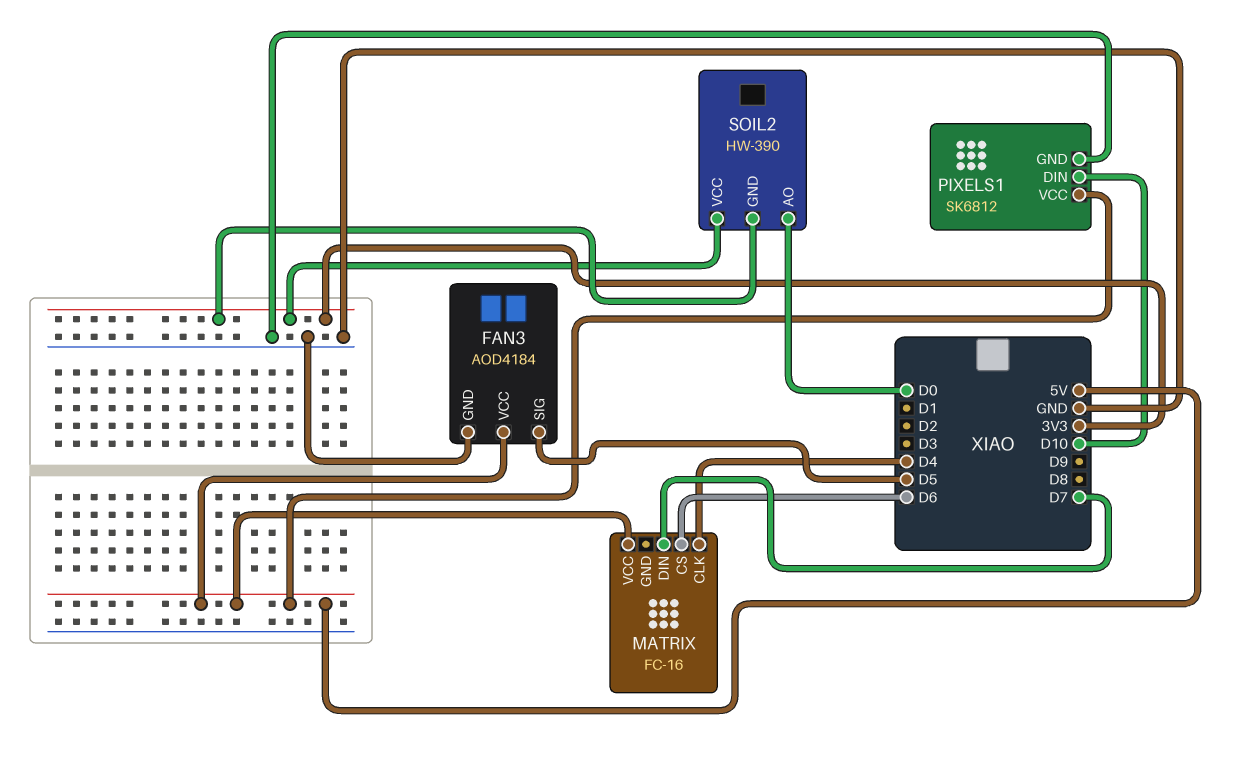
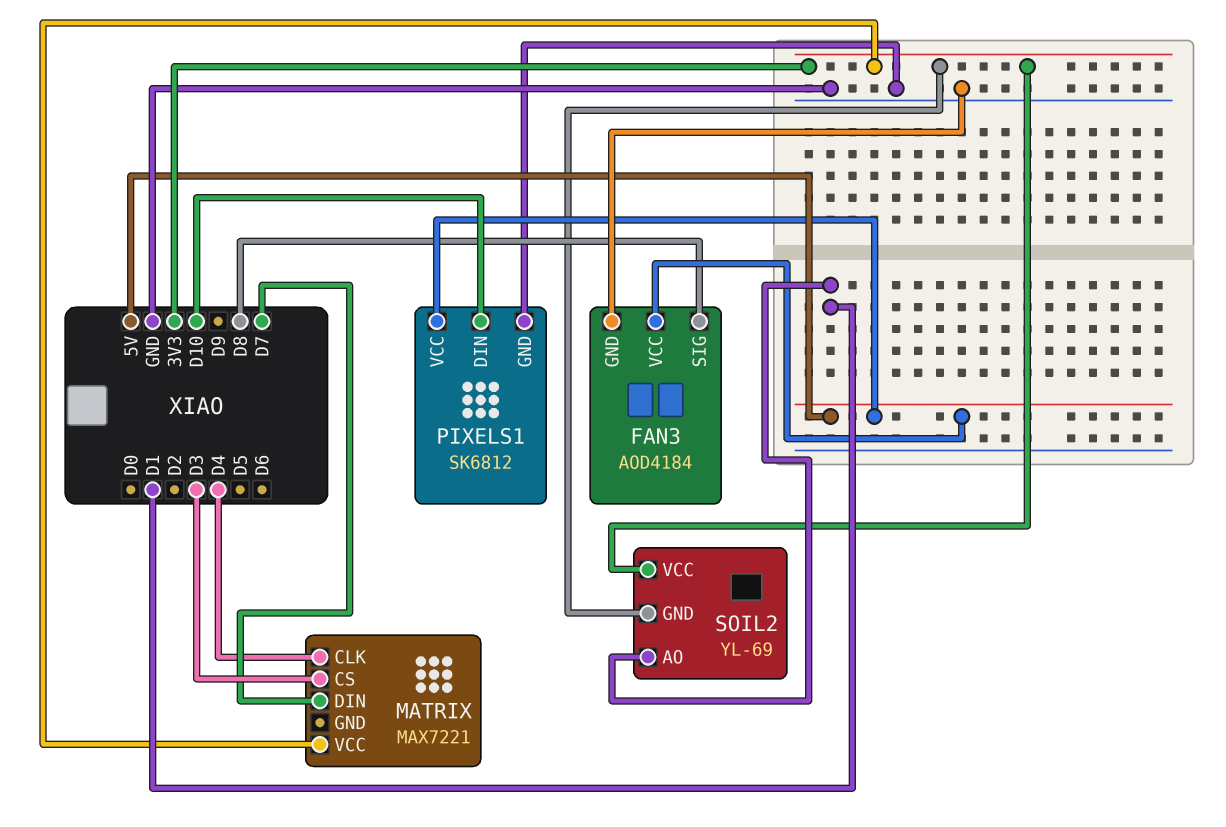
FAN3 pin SIG: D5 -> D8
MATRIX: FC-16 -> MAX7221
MATRIX pin CS: D6 -> D3
MATRIX pin VCC: 5V -> 3V3
SOIL2: HW-390 -> YL-69
SOIL2 pin AO: D0 -> D1

